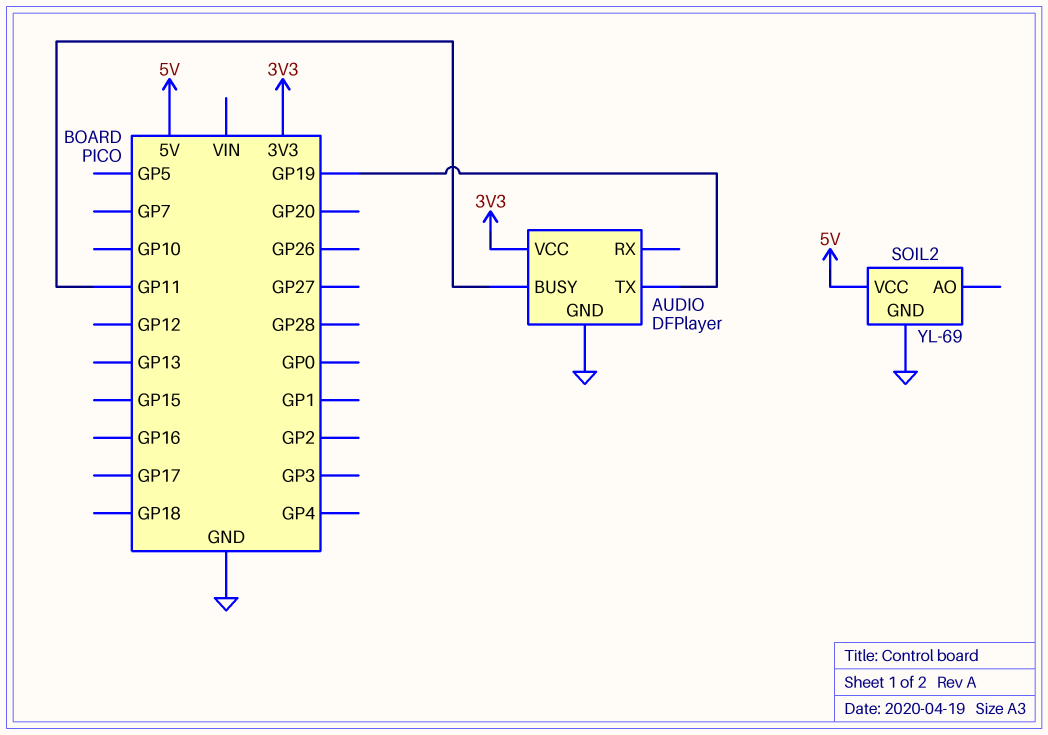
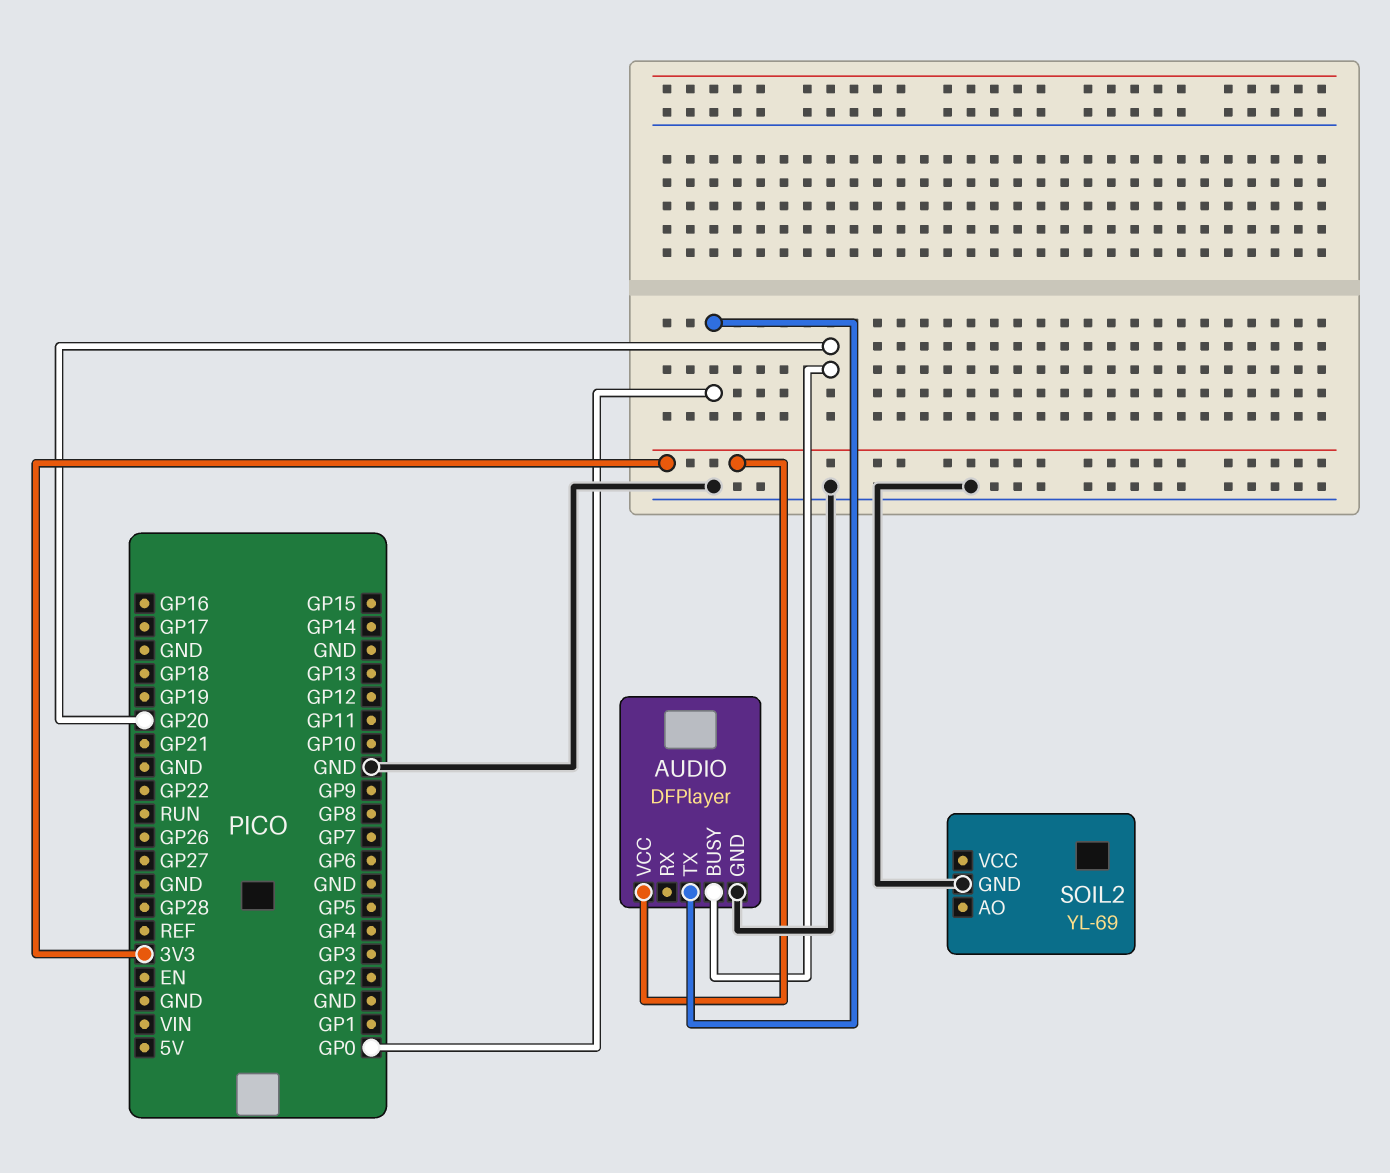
AUDIO pin BUSY: GP11 -> GP20
AUDIO pin TX: GP19 -> GP0
SOIL2 pin VCC: 5V -> none

